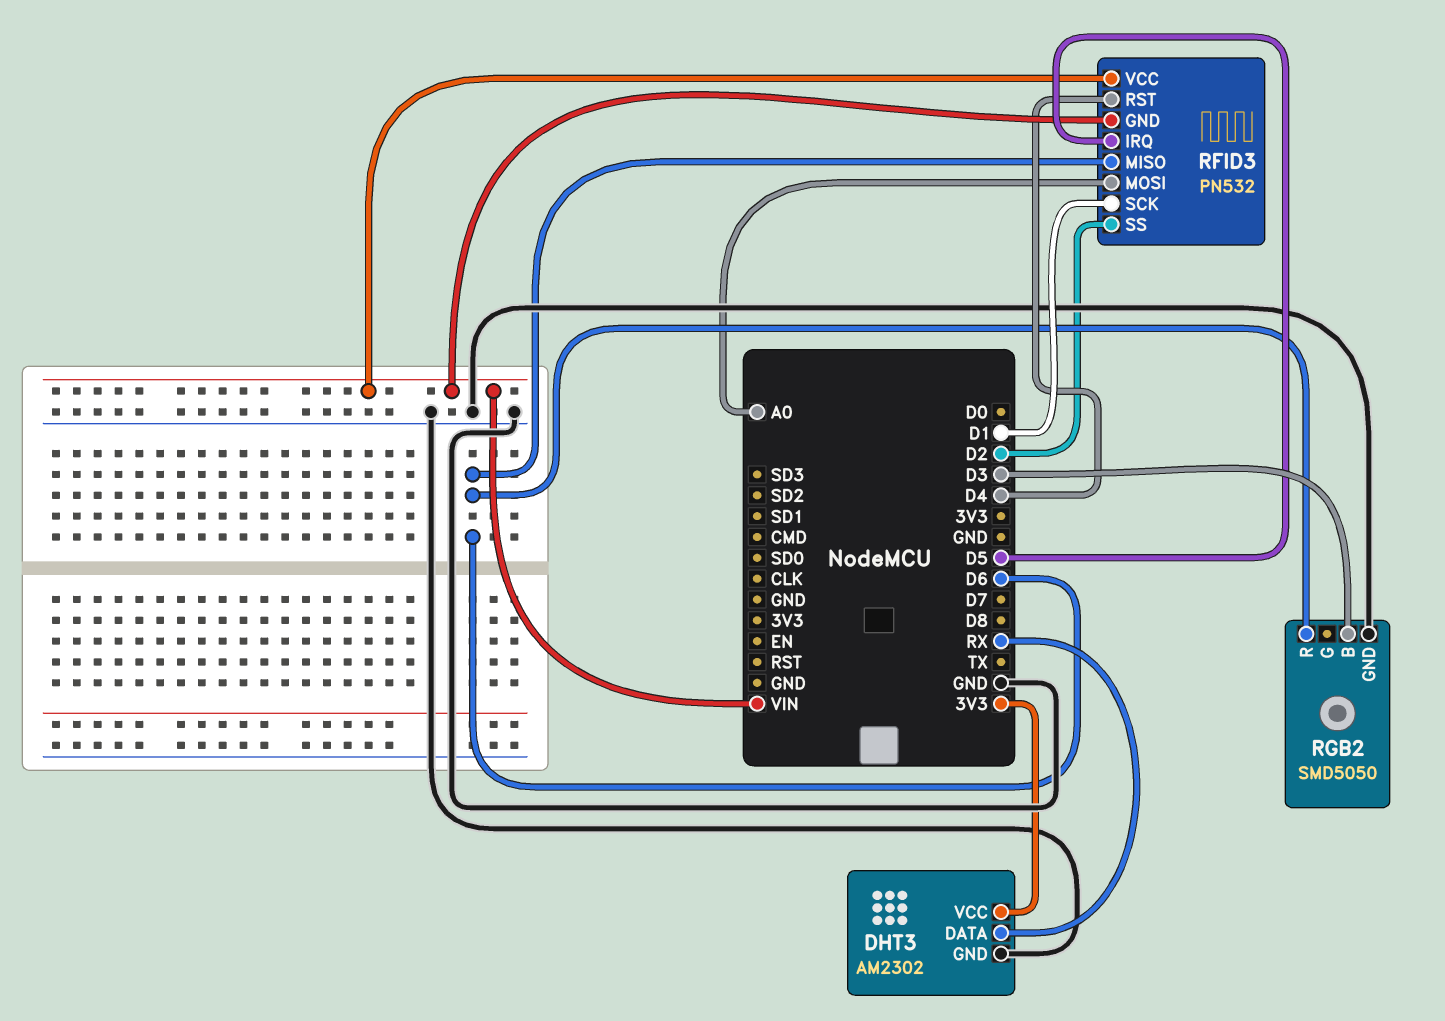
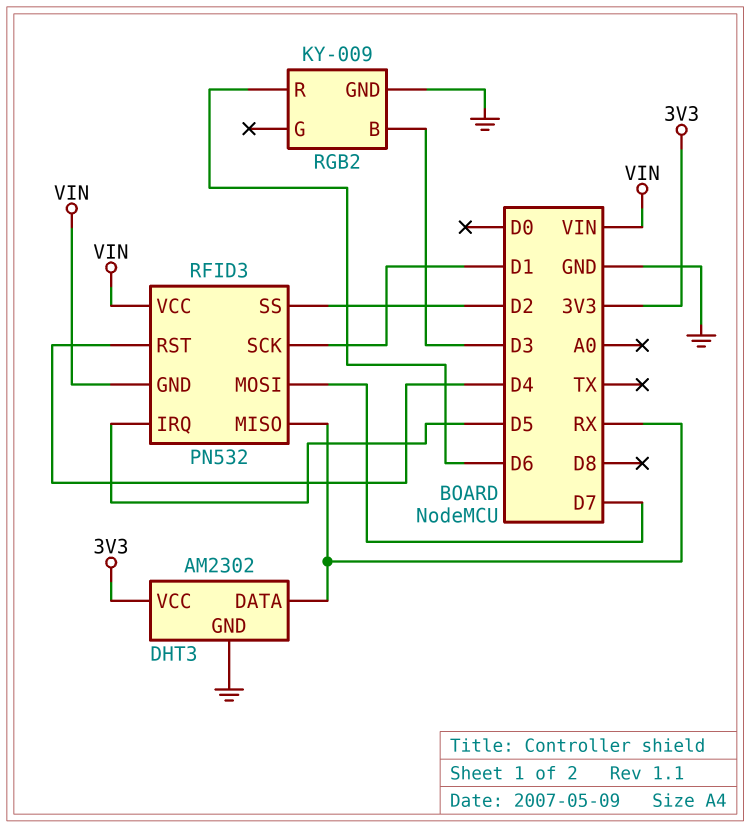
RFID3 pin MISO: D6 -> RX
RFID3 pin MOSI: A0 -> D7
RGB2: SMD5050 -> KY-009

